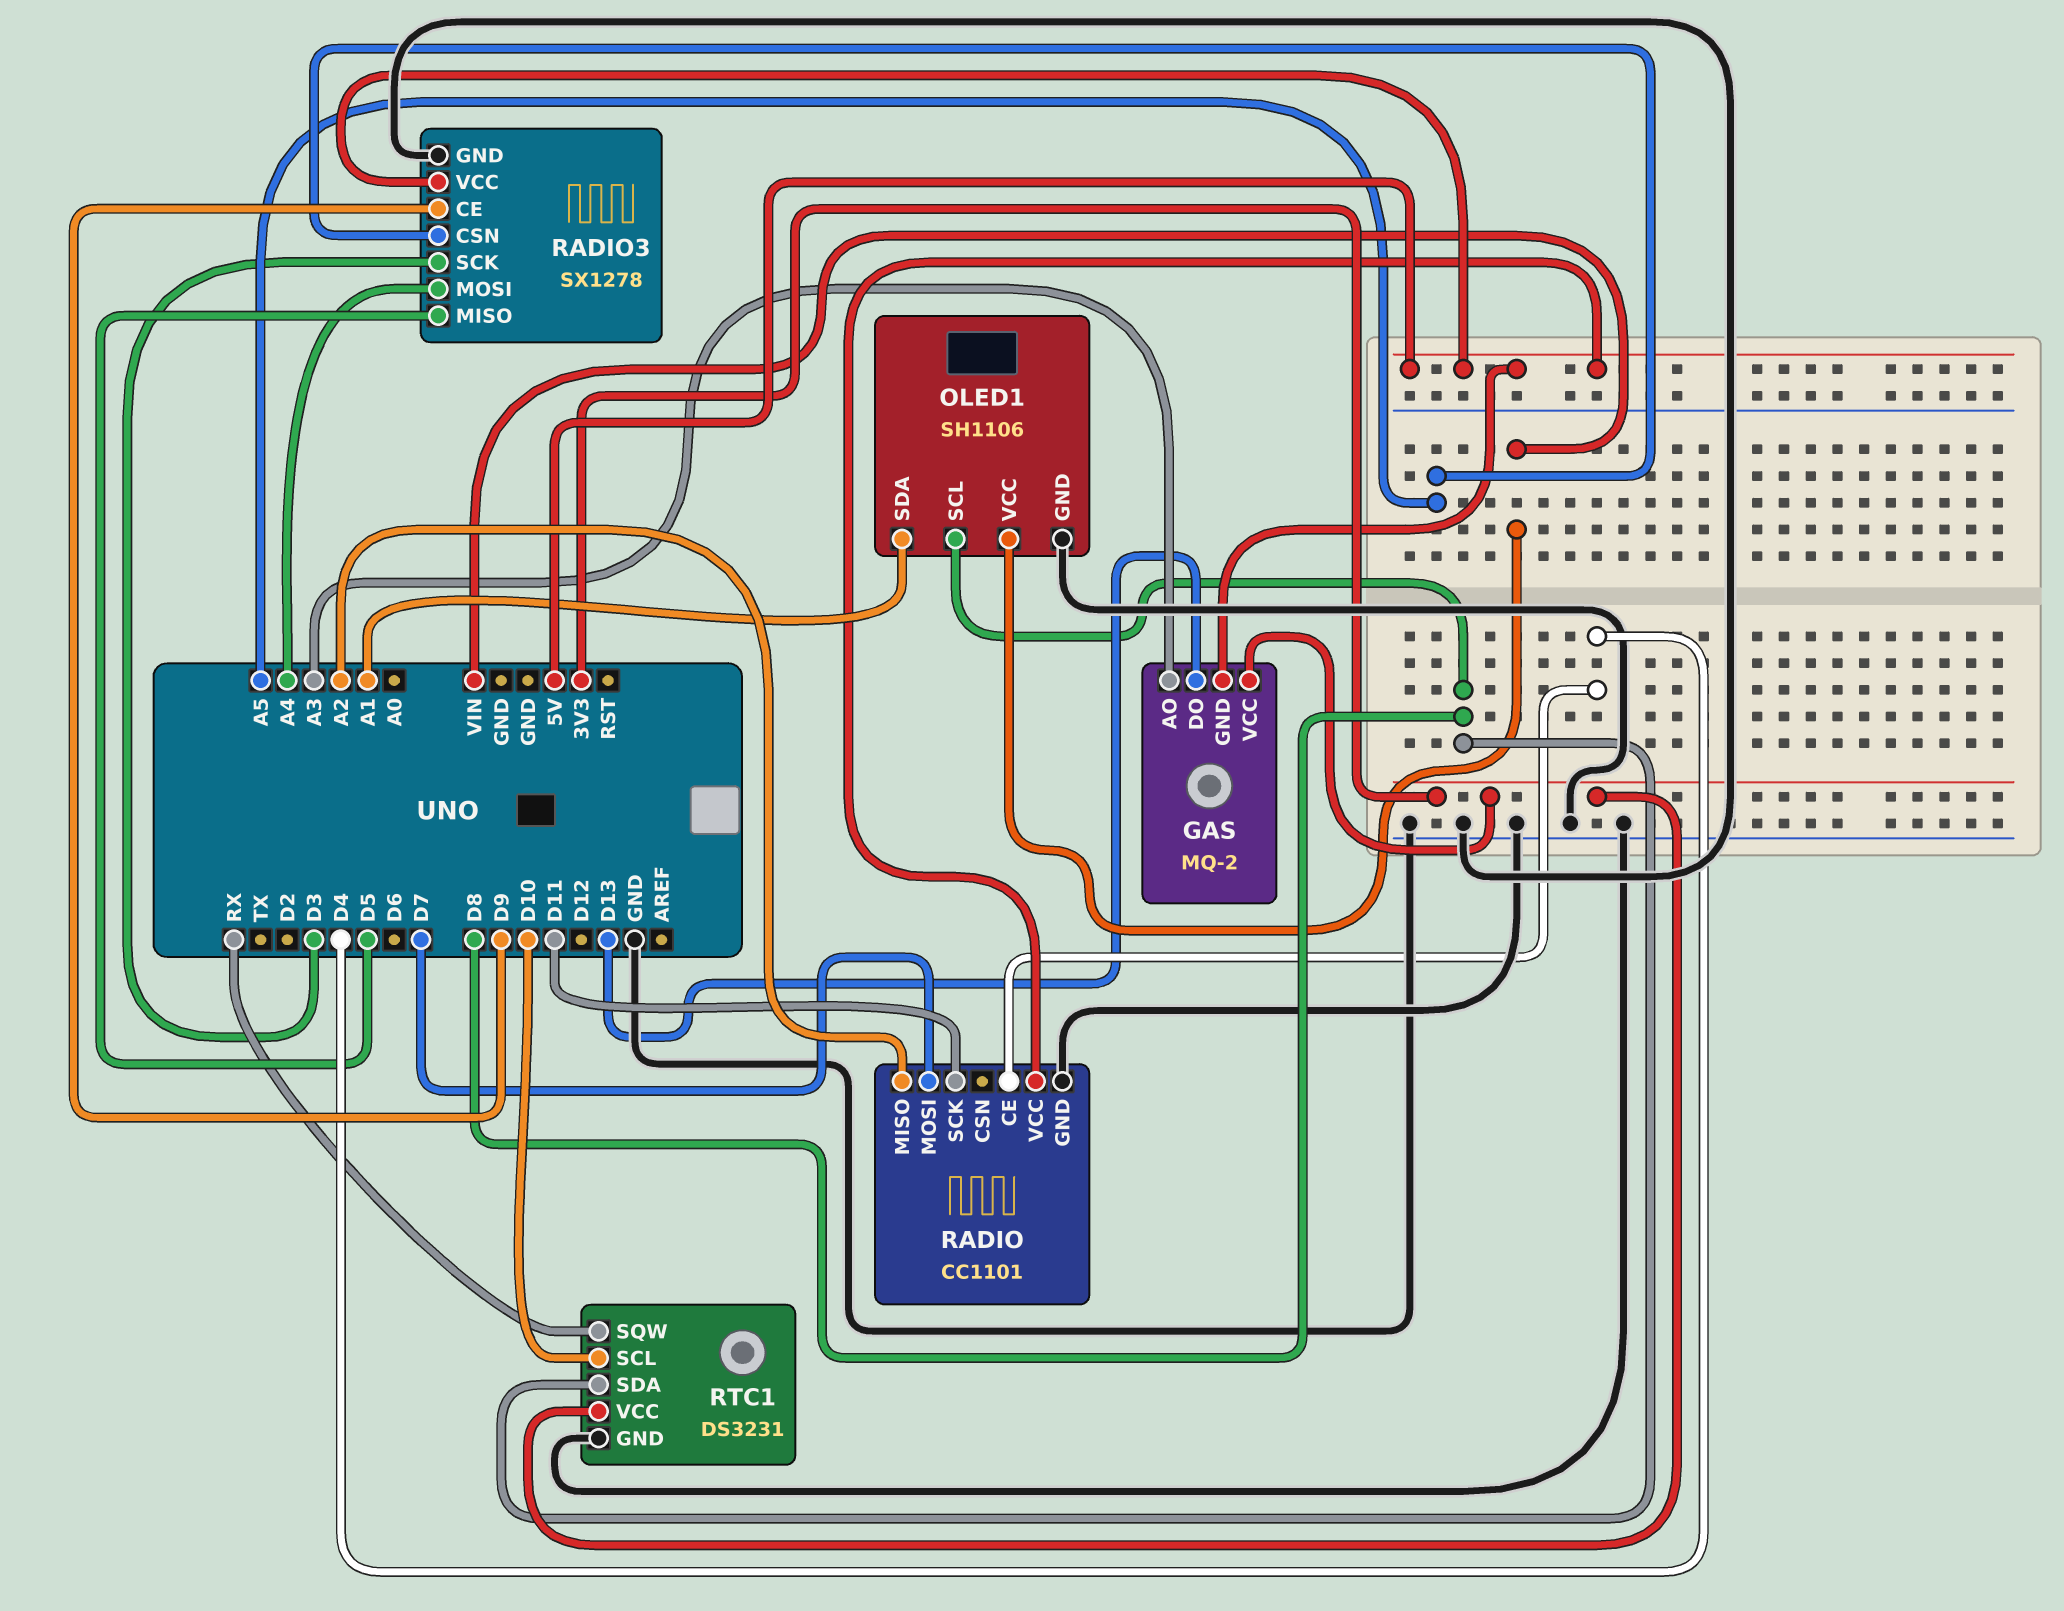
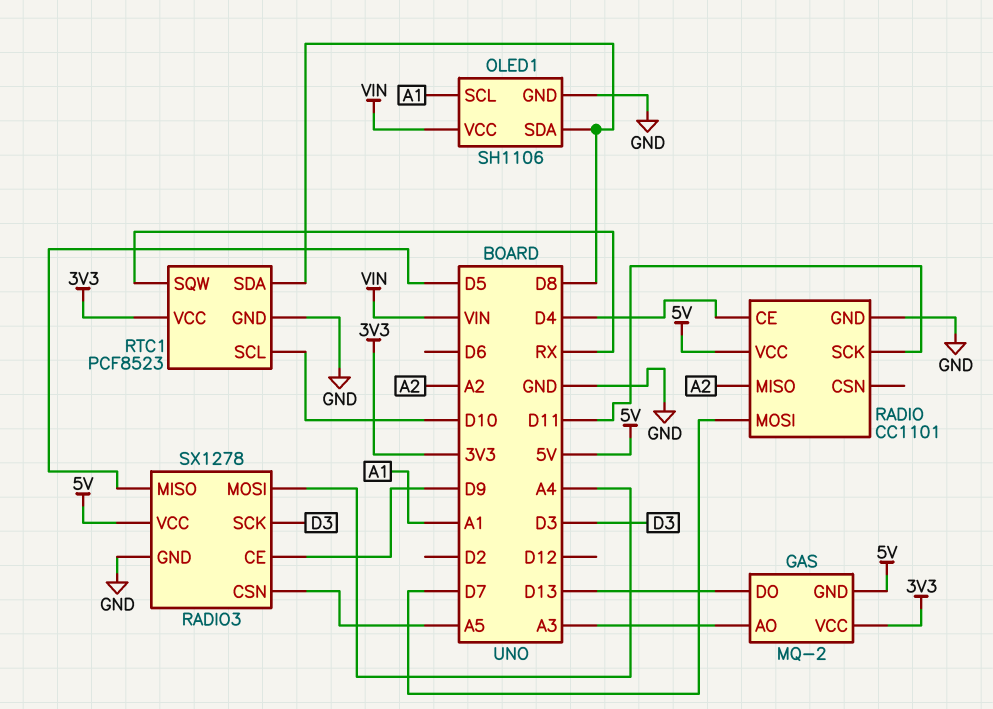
OLED1 pin SCL: D8 -> A1
OLED1 pin SDA: A1 -> D8
RTC1: DS3231 -> PCF8523

